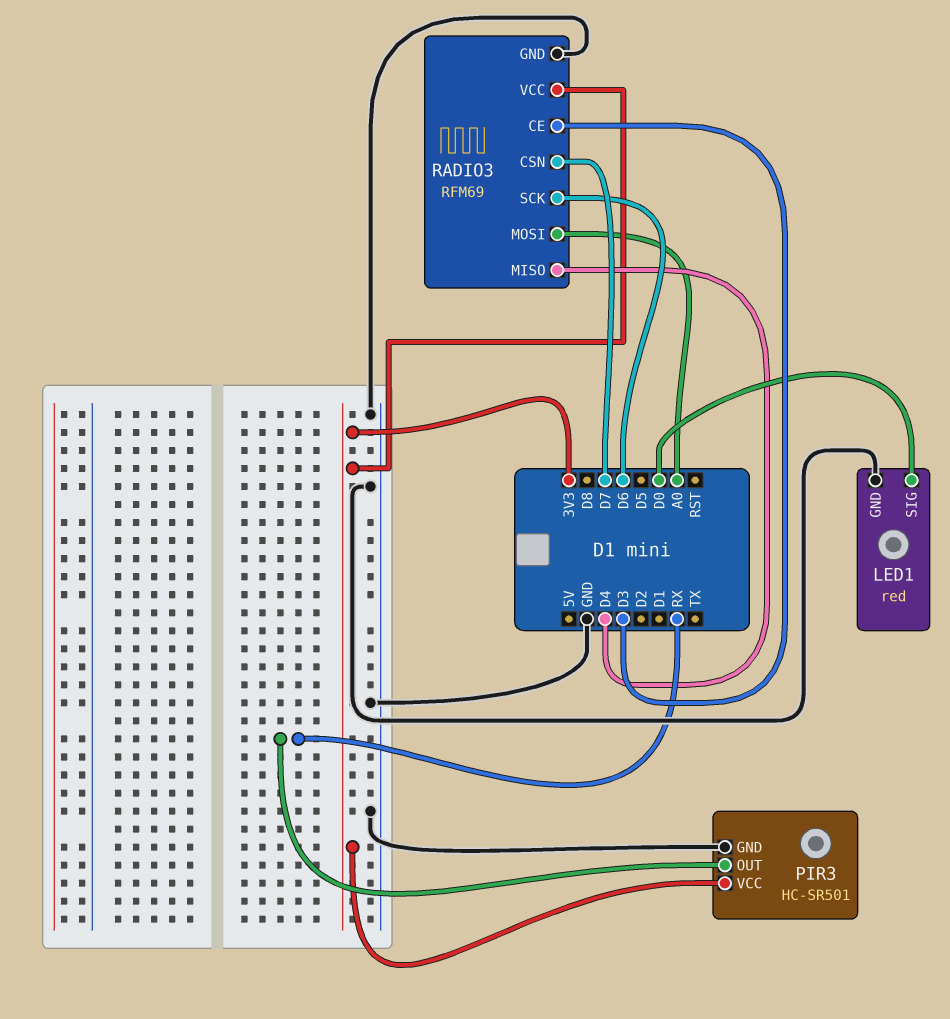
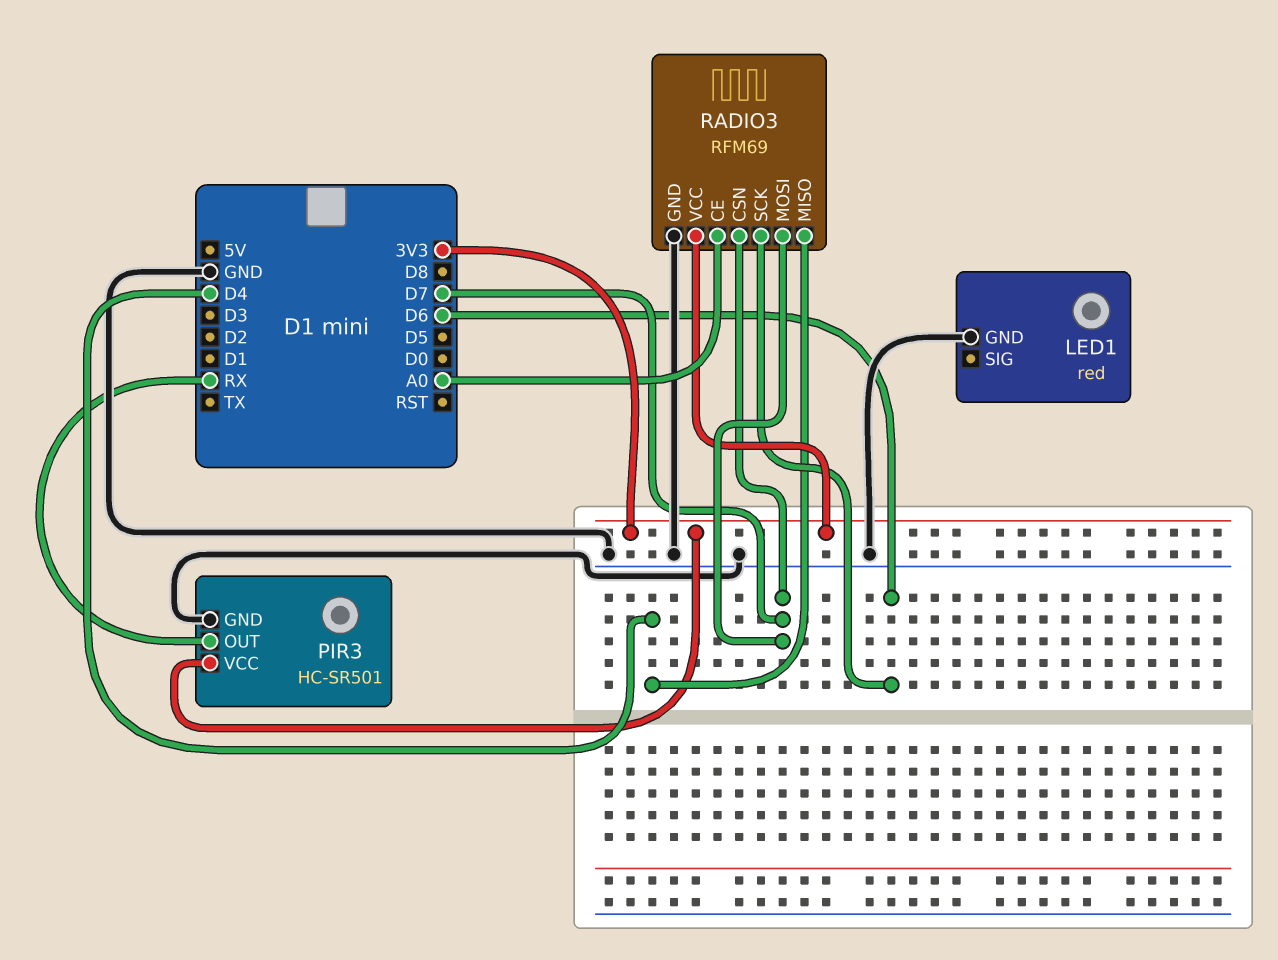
LED1 pin SIG: D0 -> none
RADIO3 pin CE: D3 -> A0
RADIO3 pin MOSI: A0 -> D7

